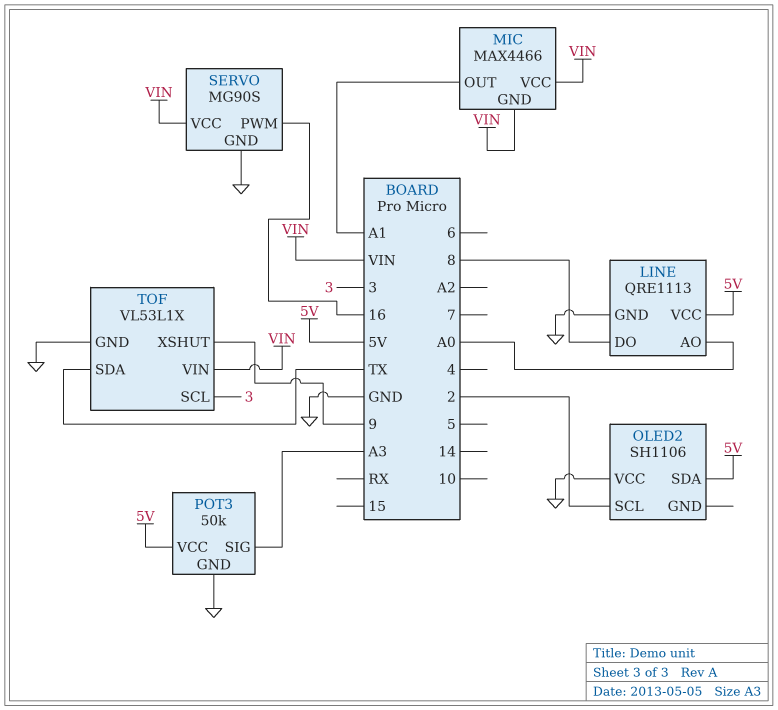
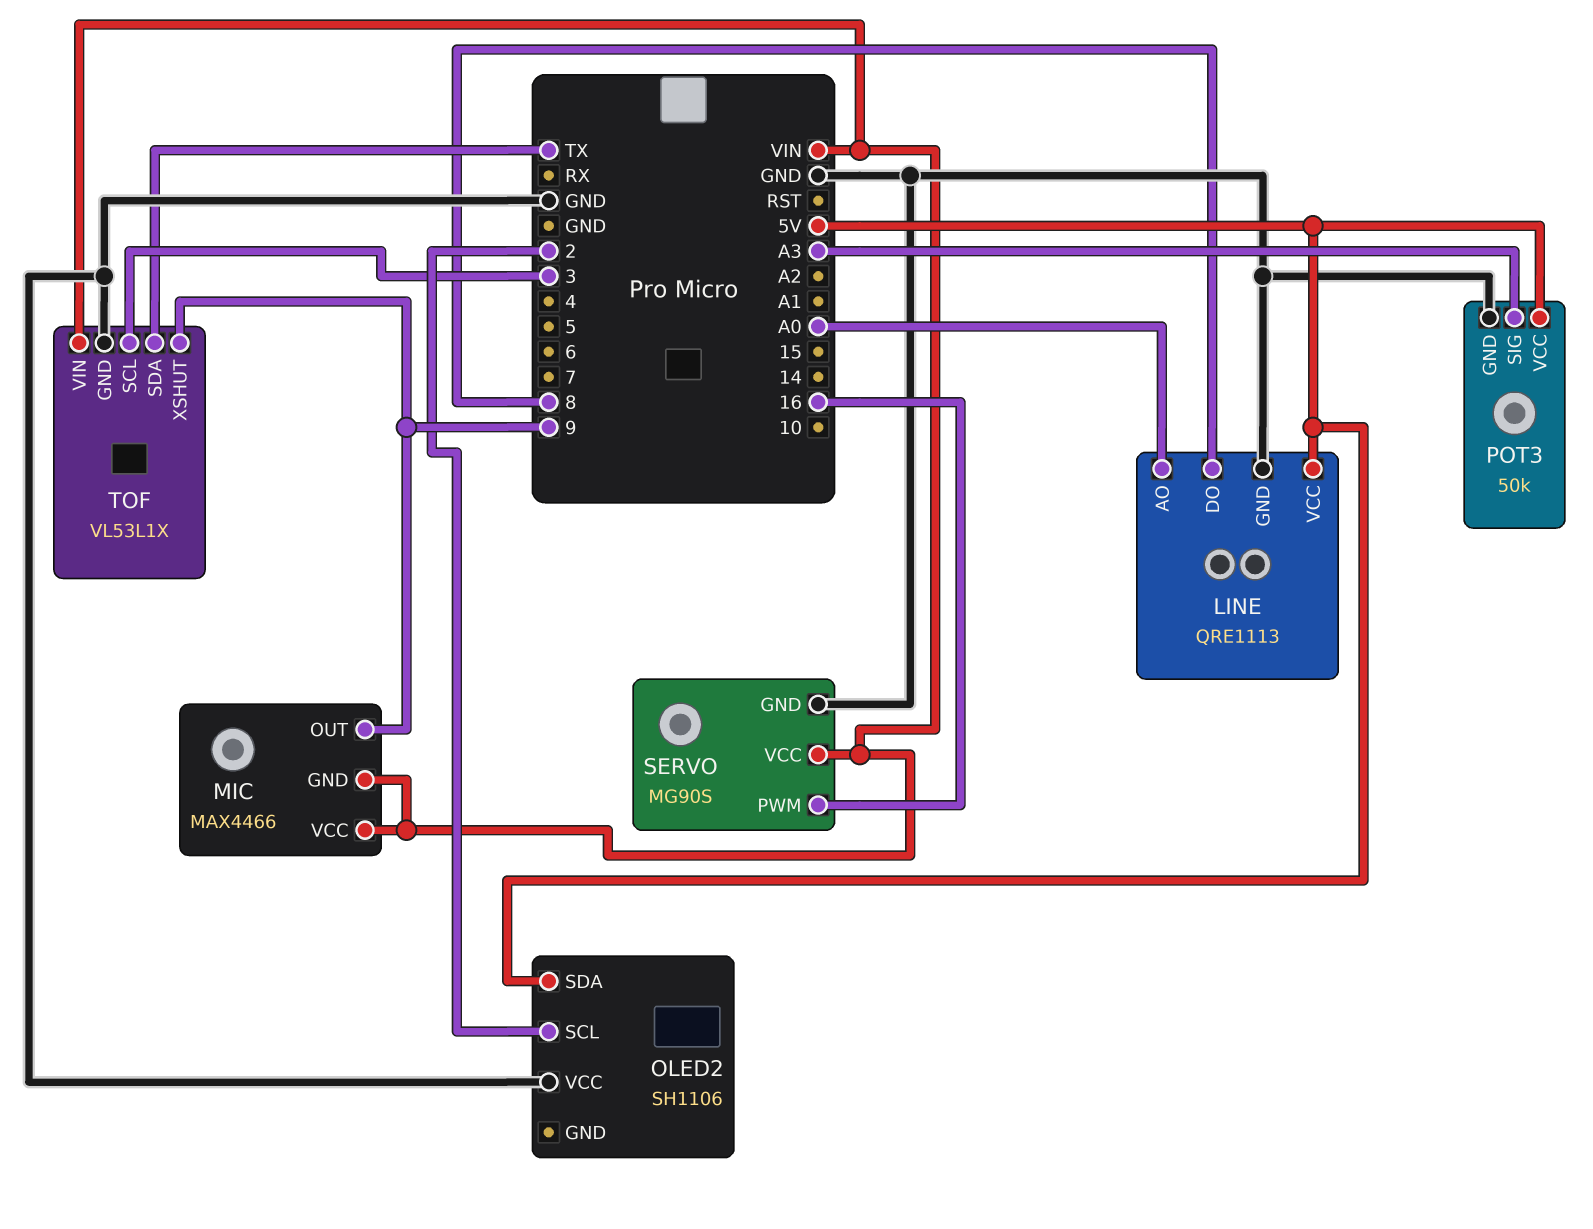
MIC pin OUT: A1 -> 9

